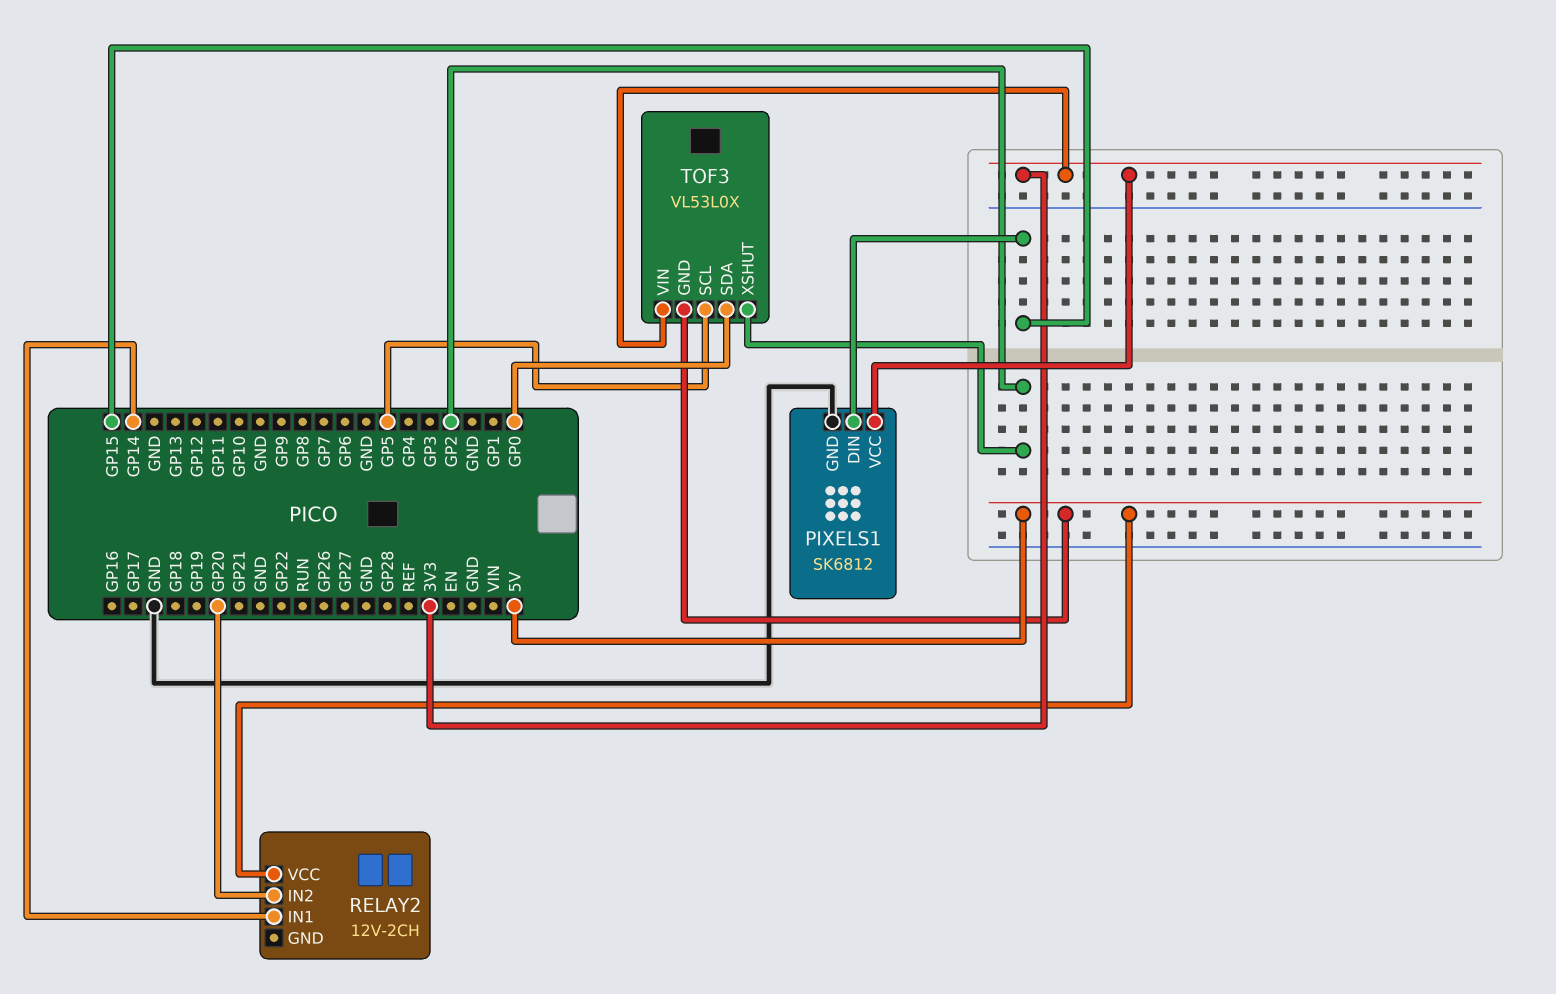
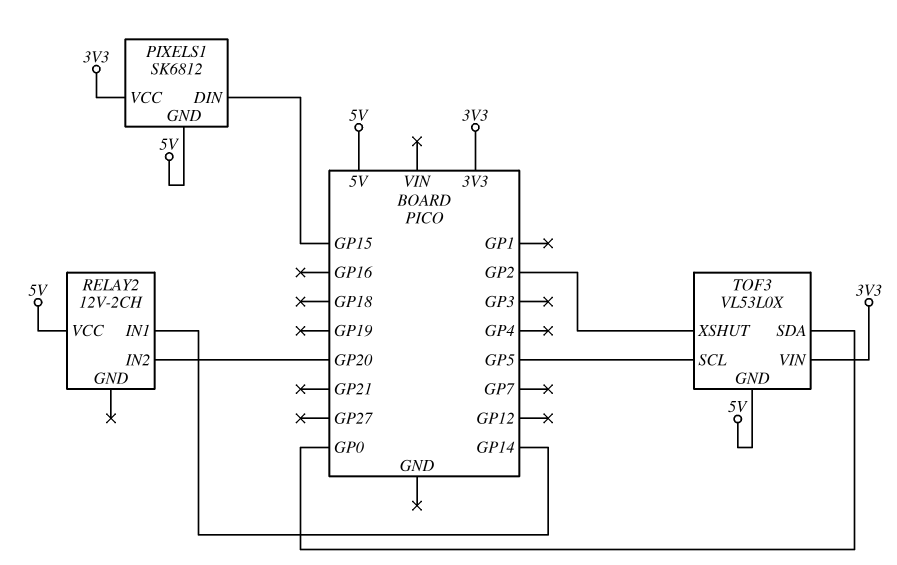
PIXELS1 pin GND: GND -> 5V

